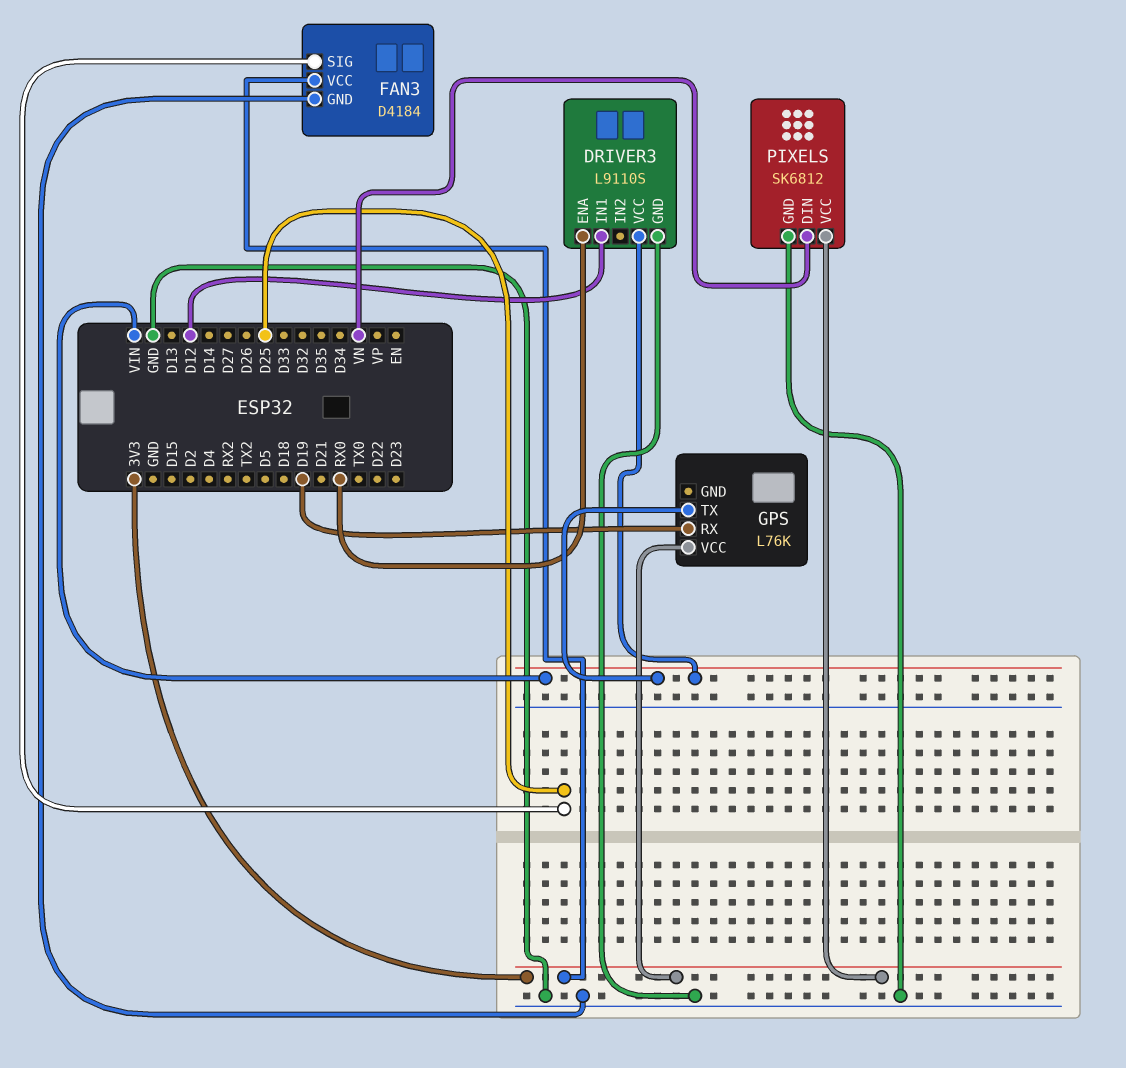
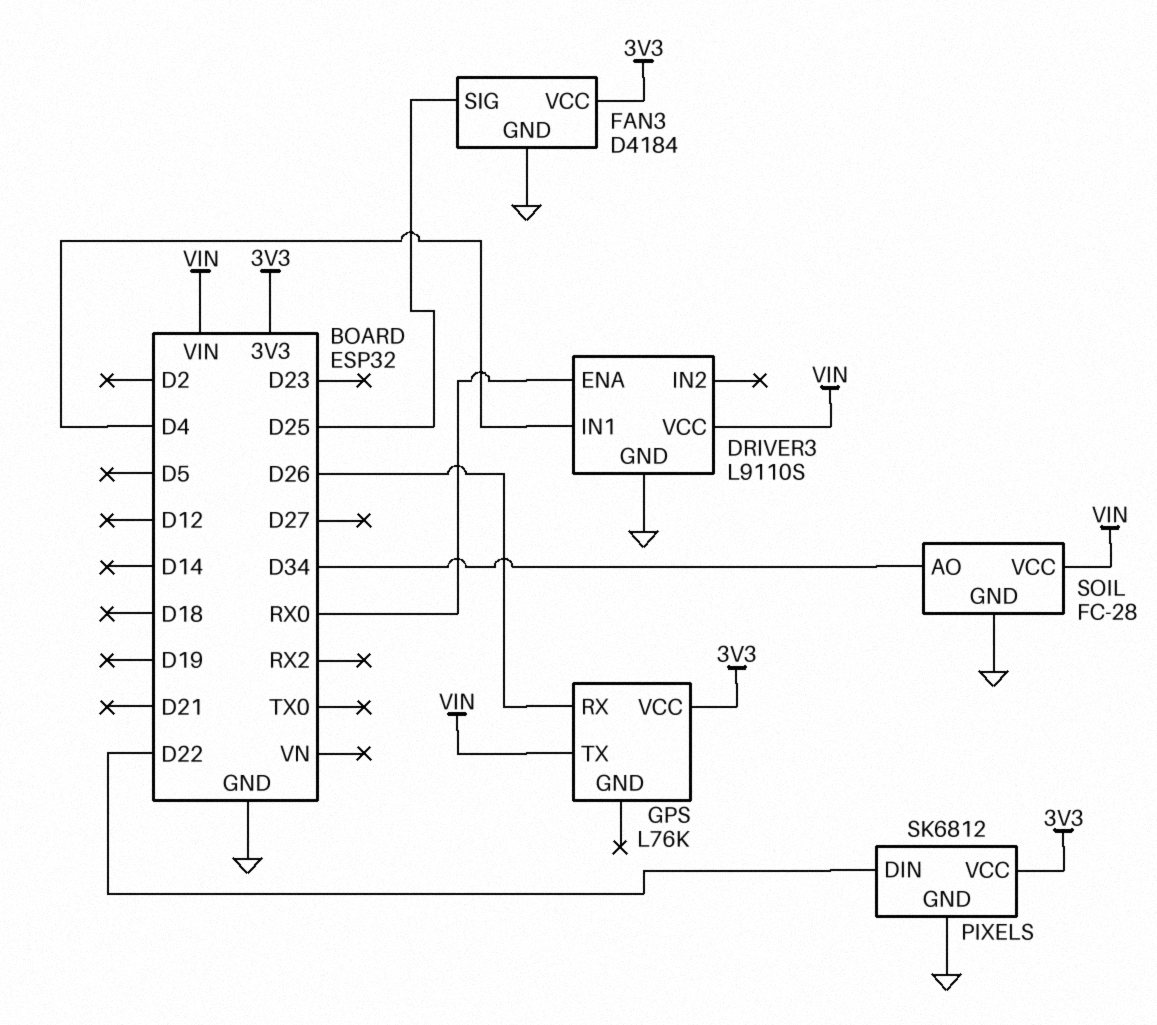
DRIVER3 pin IN1: D12 -> D4
GPS pin RX: D19 -> D26
PIXELS pin DIN: VN -> D22
SOIL: none -> FC-28
SOIL pin AO: none -> D34
SOIL pin GND: none -> GND
SOIL pin VCC: none -> VIN

